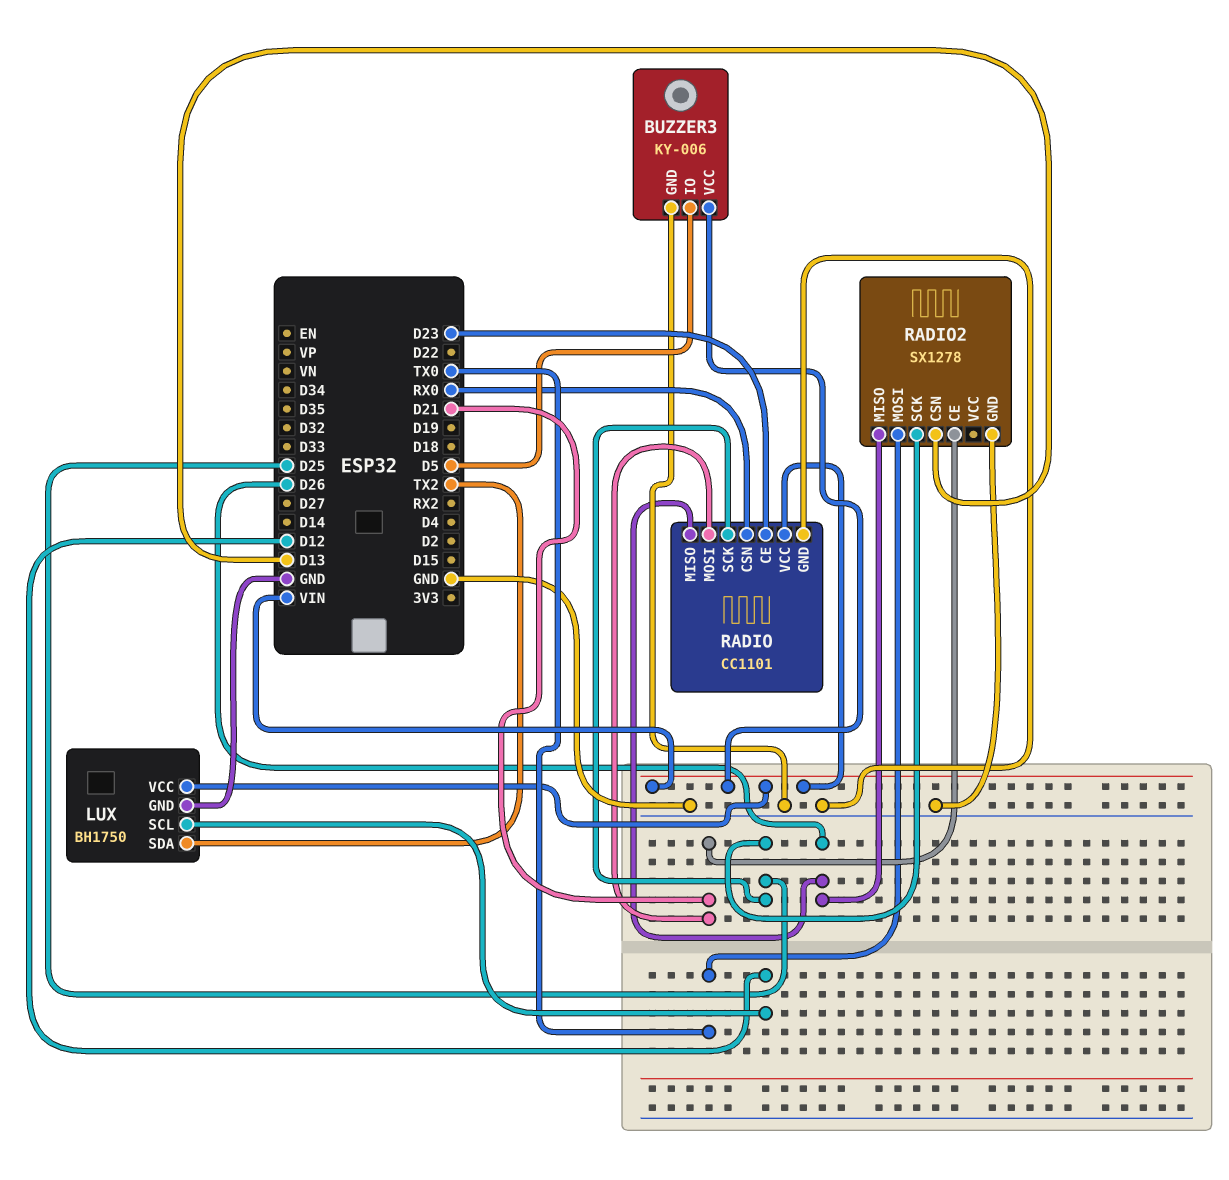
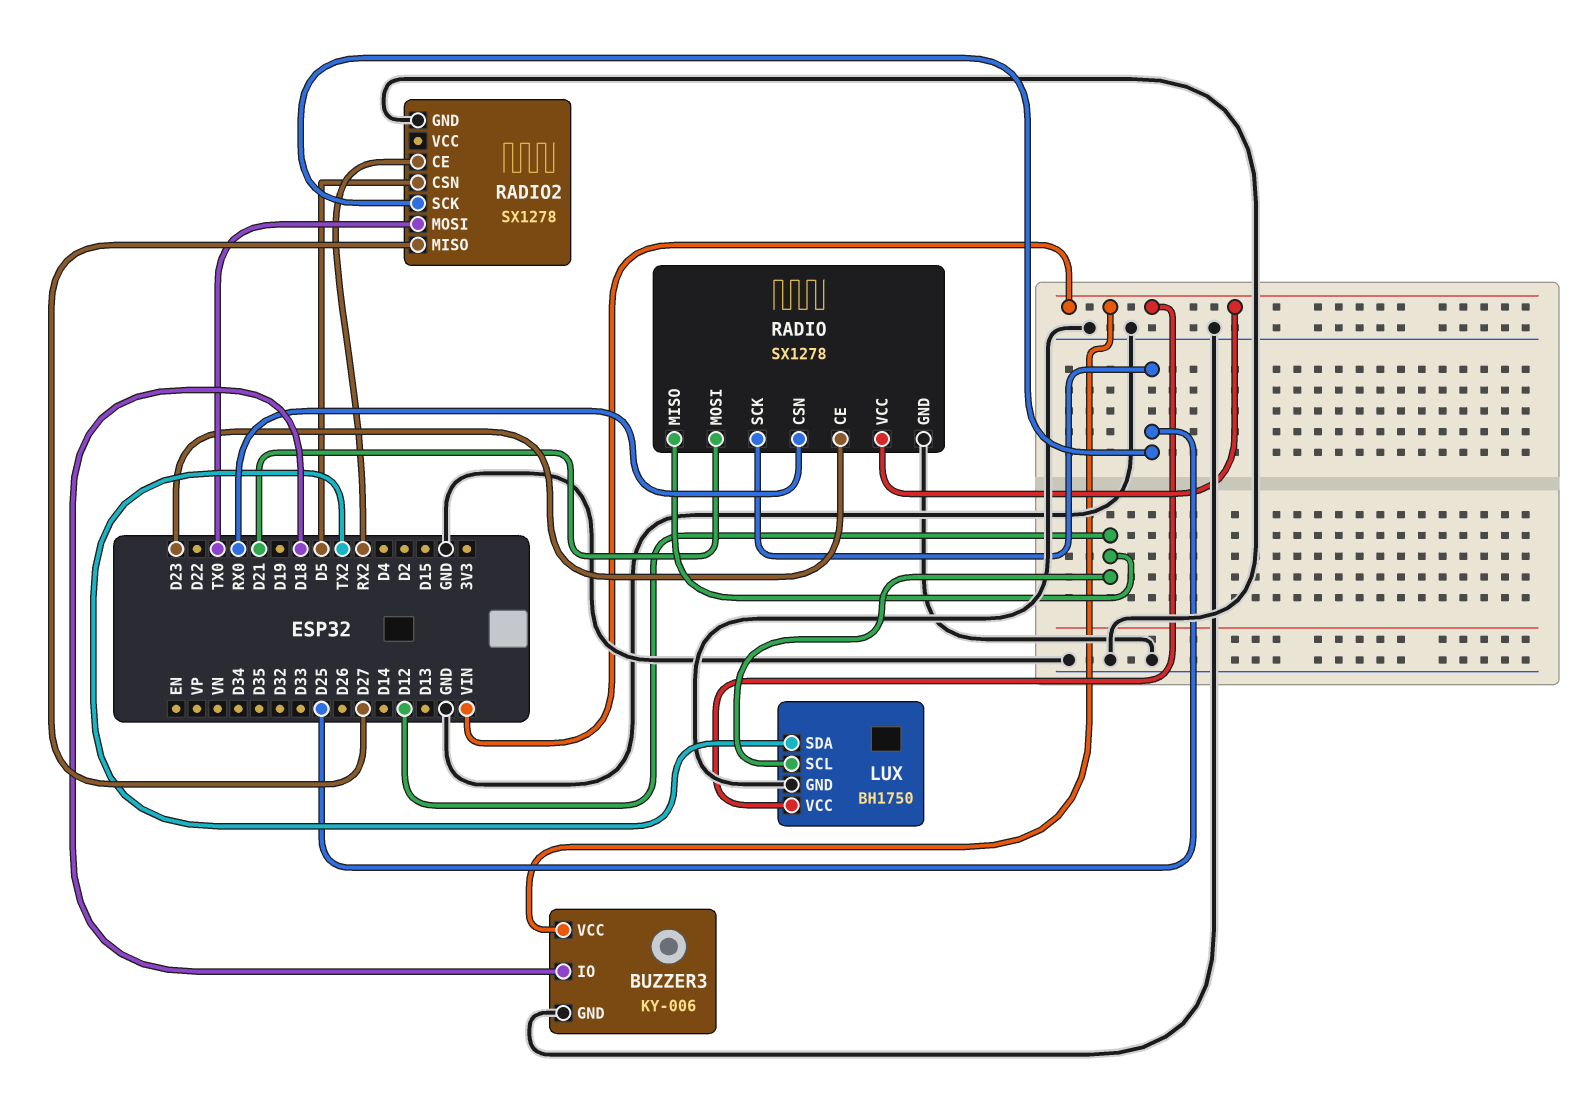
BUZZER3 pin IO: D5 -> D18
RADIO: CC1101 -> SX1278
RADIO pin MISO: D26 -> D12
RADIO2 pin CE: D21 -> RX2
RADIO2 pin CSN: D13 -> D5
RADIO2 pin MISO: D26 -> D27

